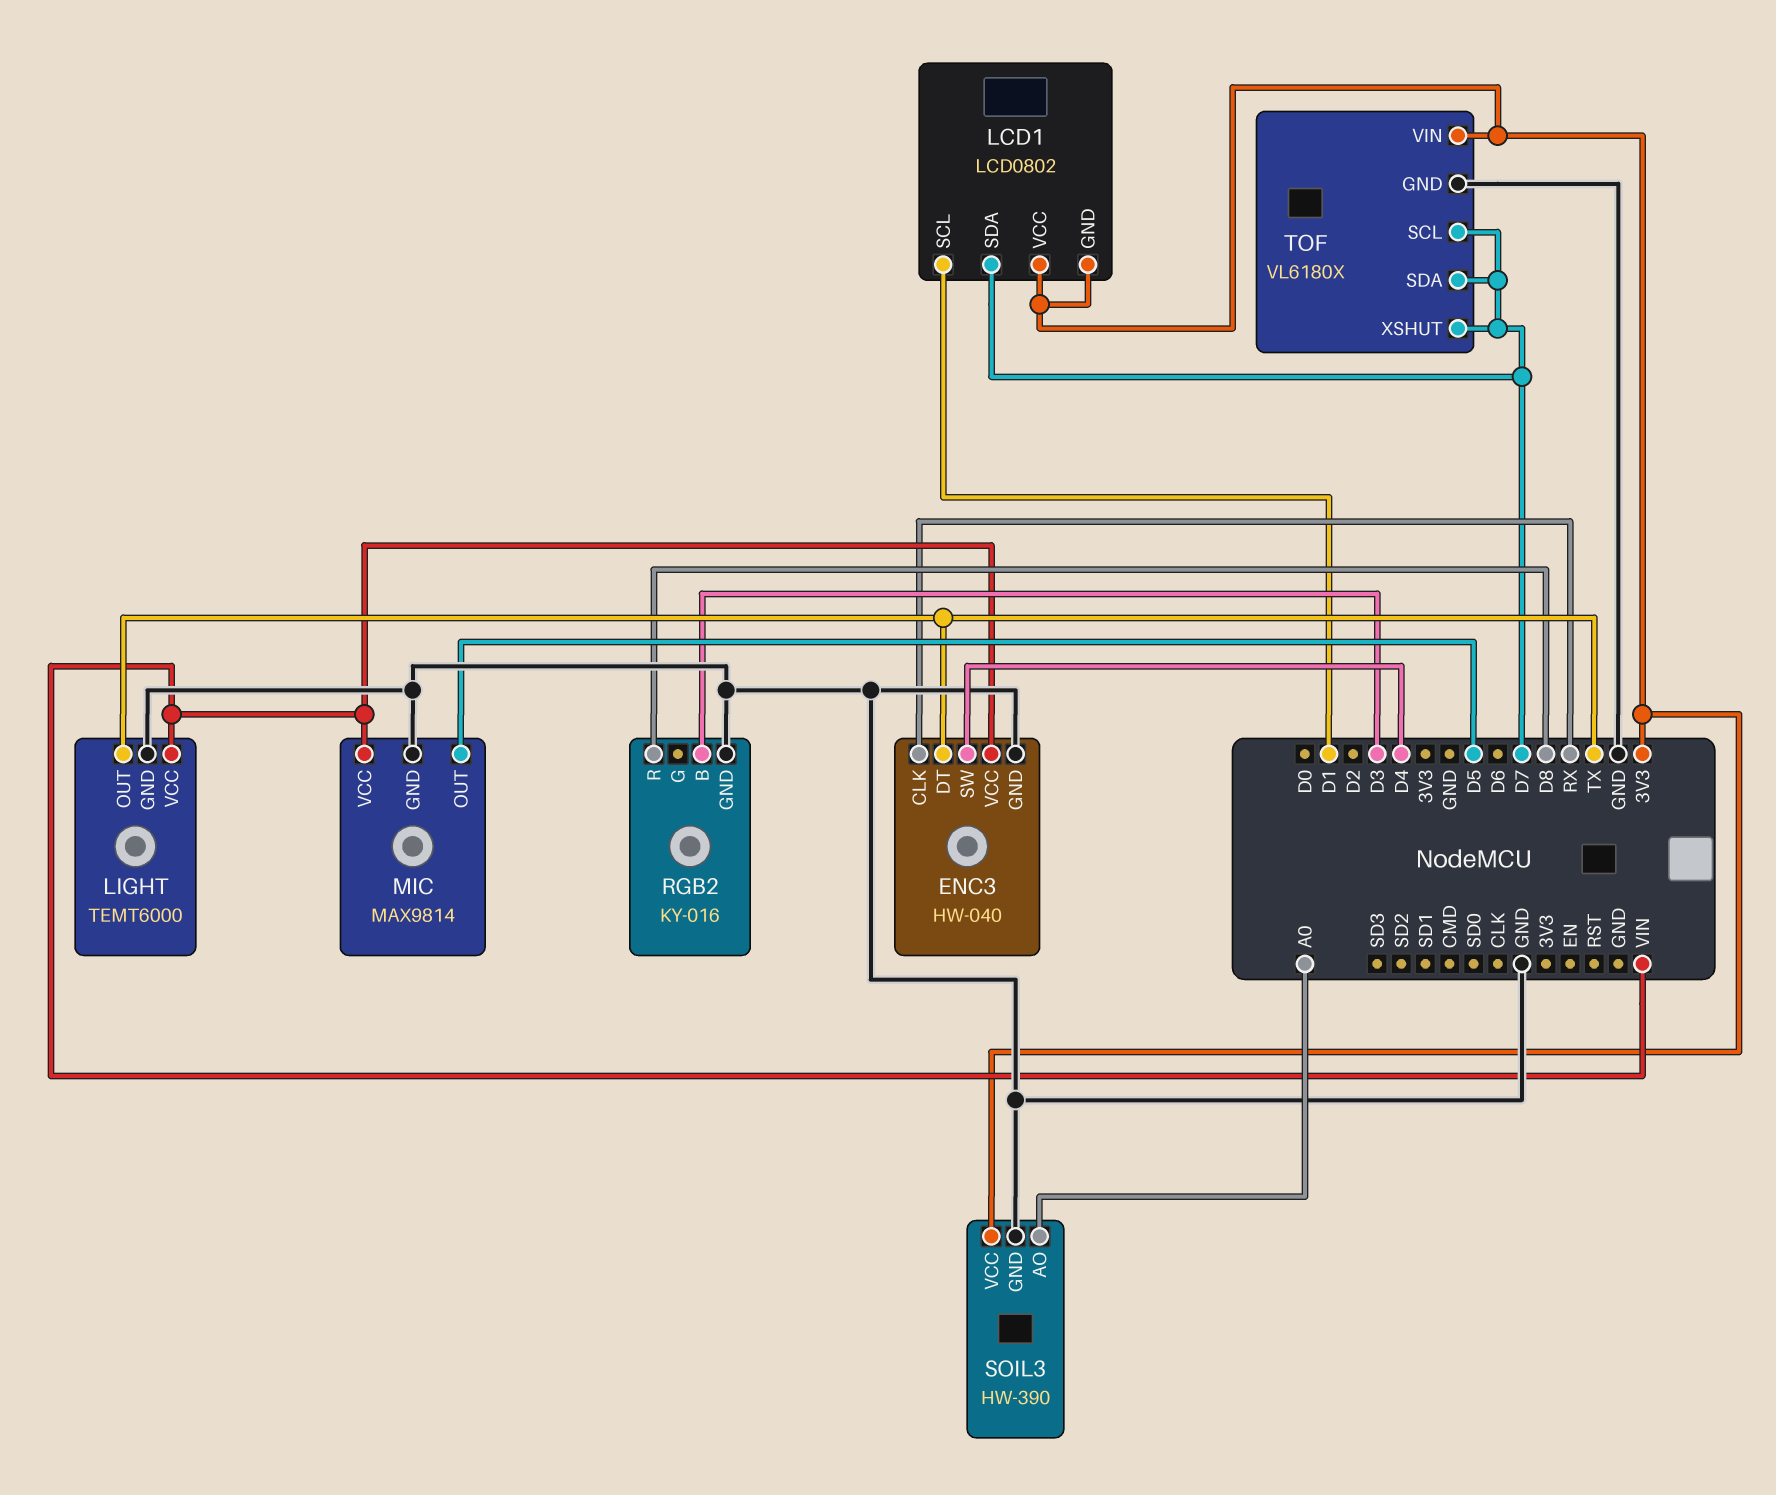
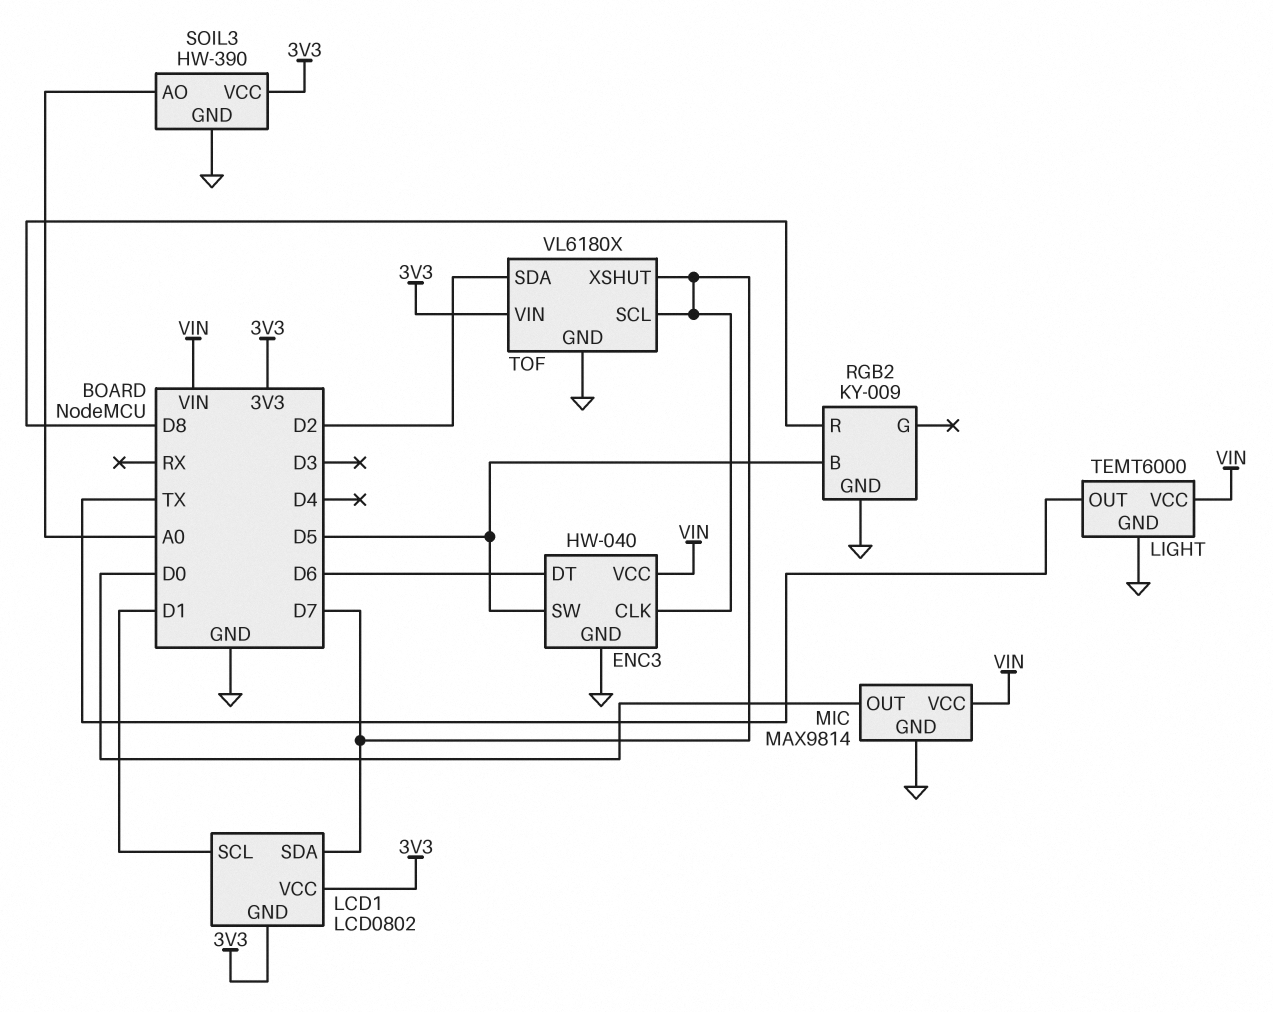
ENC3 pin CLK: RX -> D7
ENC3 pin DT: TX -> D6
ENC3 pin SW: D4 -> D5
MIC pin OUT: D5 -> D0
RGB2: KY-016 -> KY-009
RGB2 pin B: D3 -> D5
TOF pin SDA: D7 -> D2

